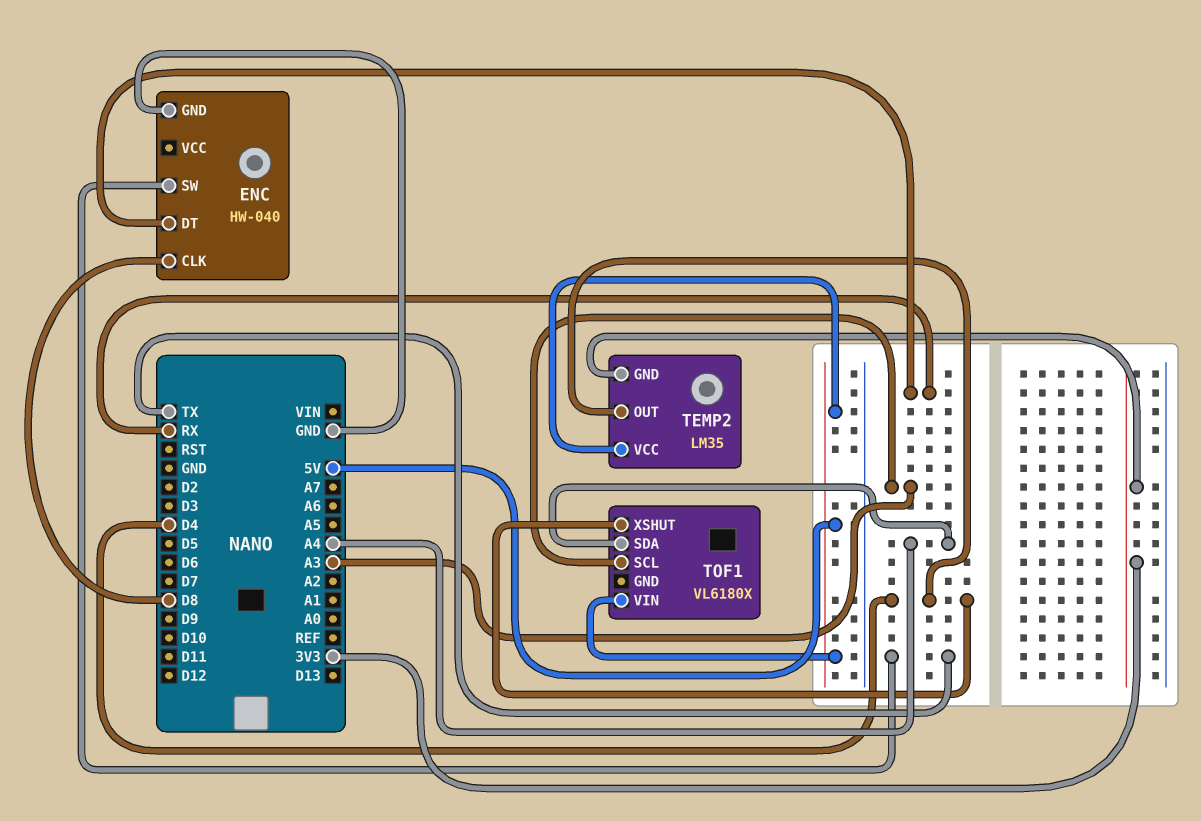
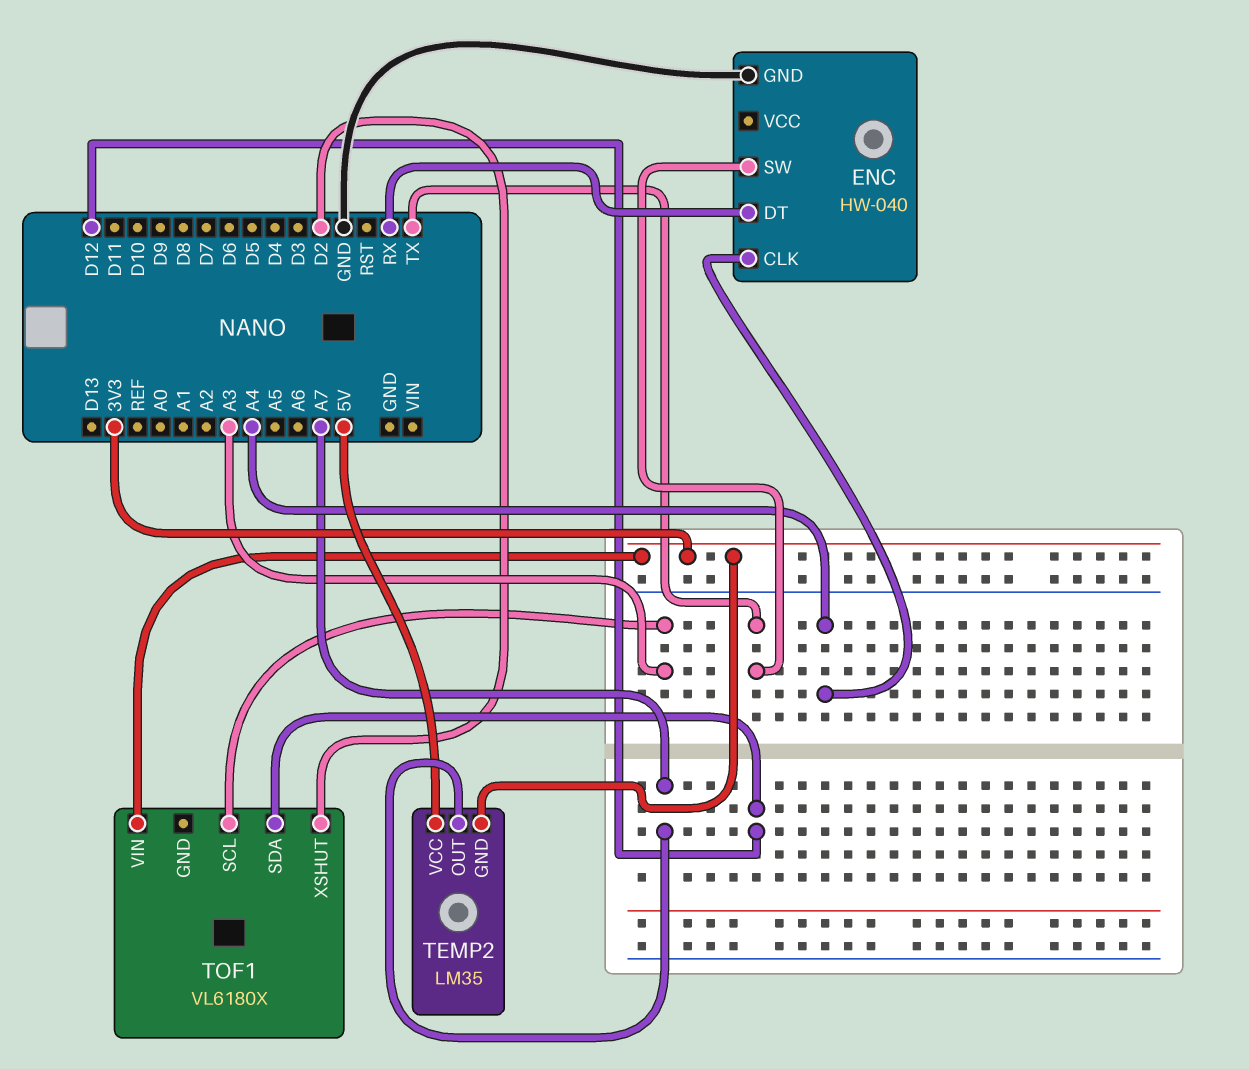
ENC pin CLK: D8 -> A4
TEMP2 pin OUT: D4 -> A7
TOF1 pin SDA: A4 -> D12
TOF1 pin VIN: 5V -> 3V3
TOF1 pin XSHUT: D4 -> D2

